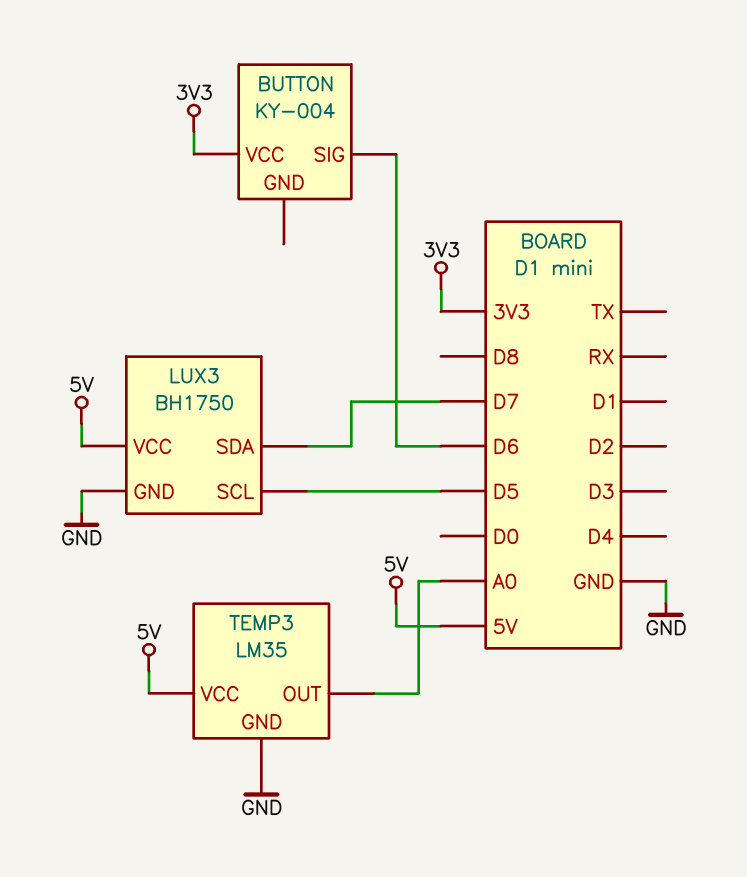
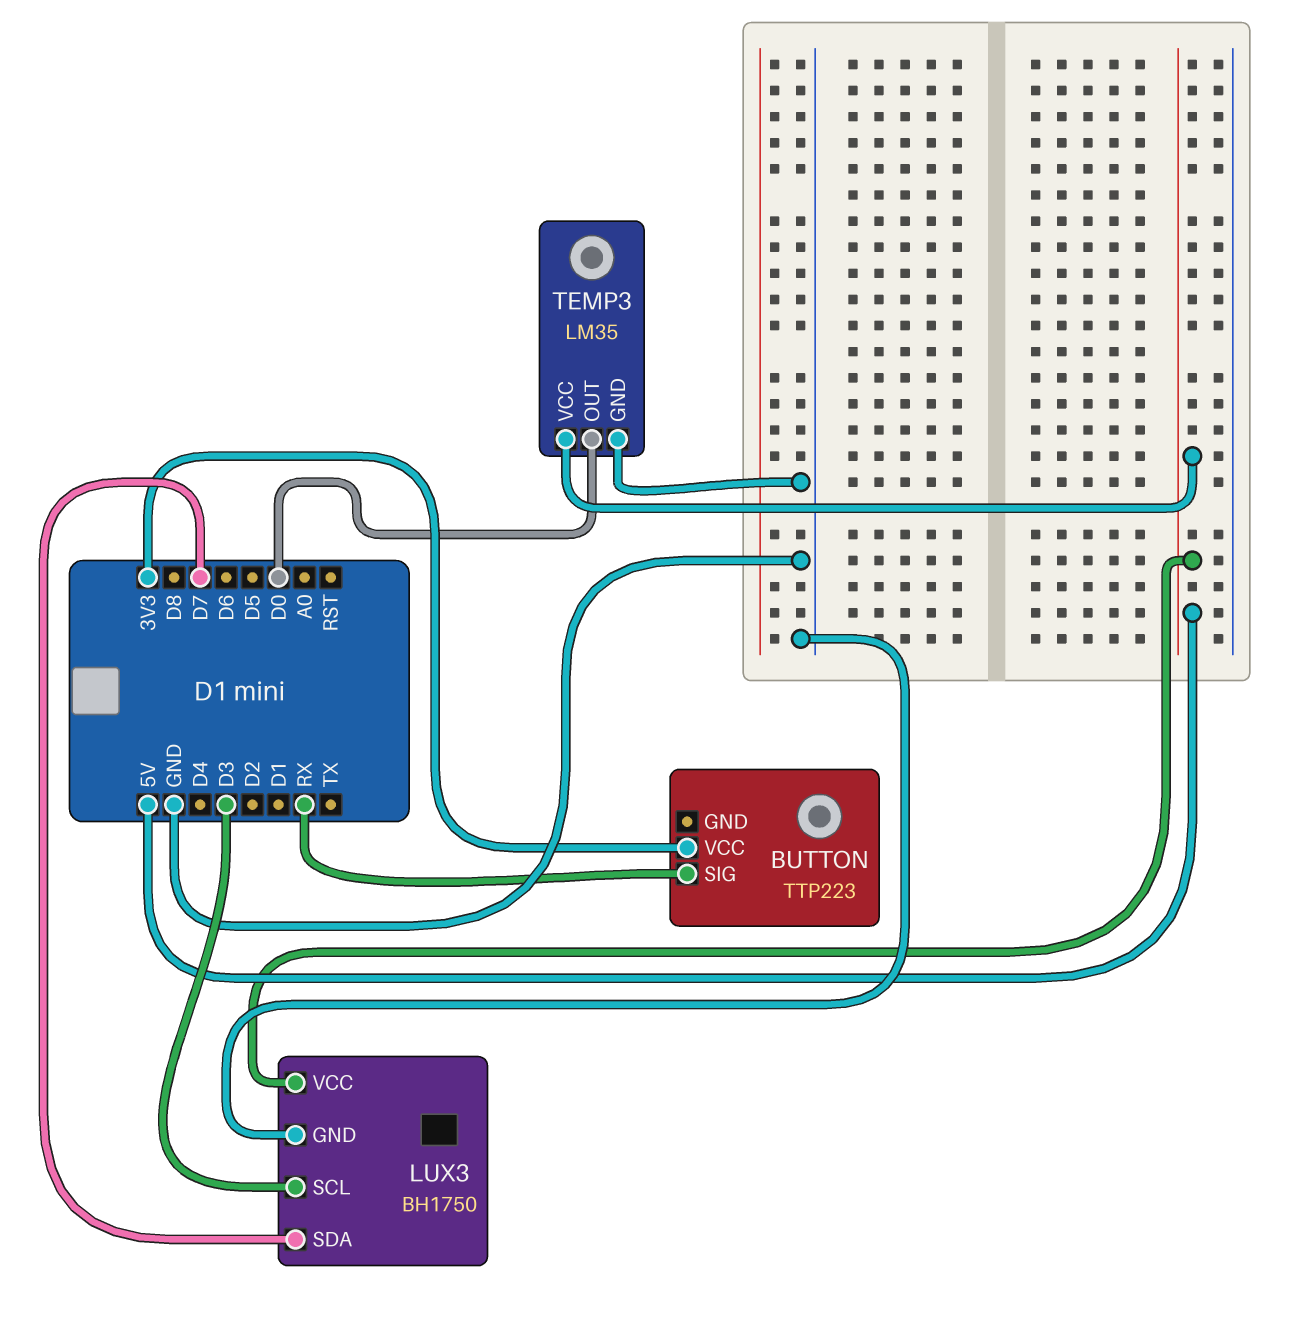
BUTTON: KY-004 -> TTP223
BUTTON pin SIG: D6 -> RX
LUX3 pin SCL: D5 -> D3
TEMP3 pin OUT: A0 -> D0

